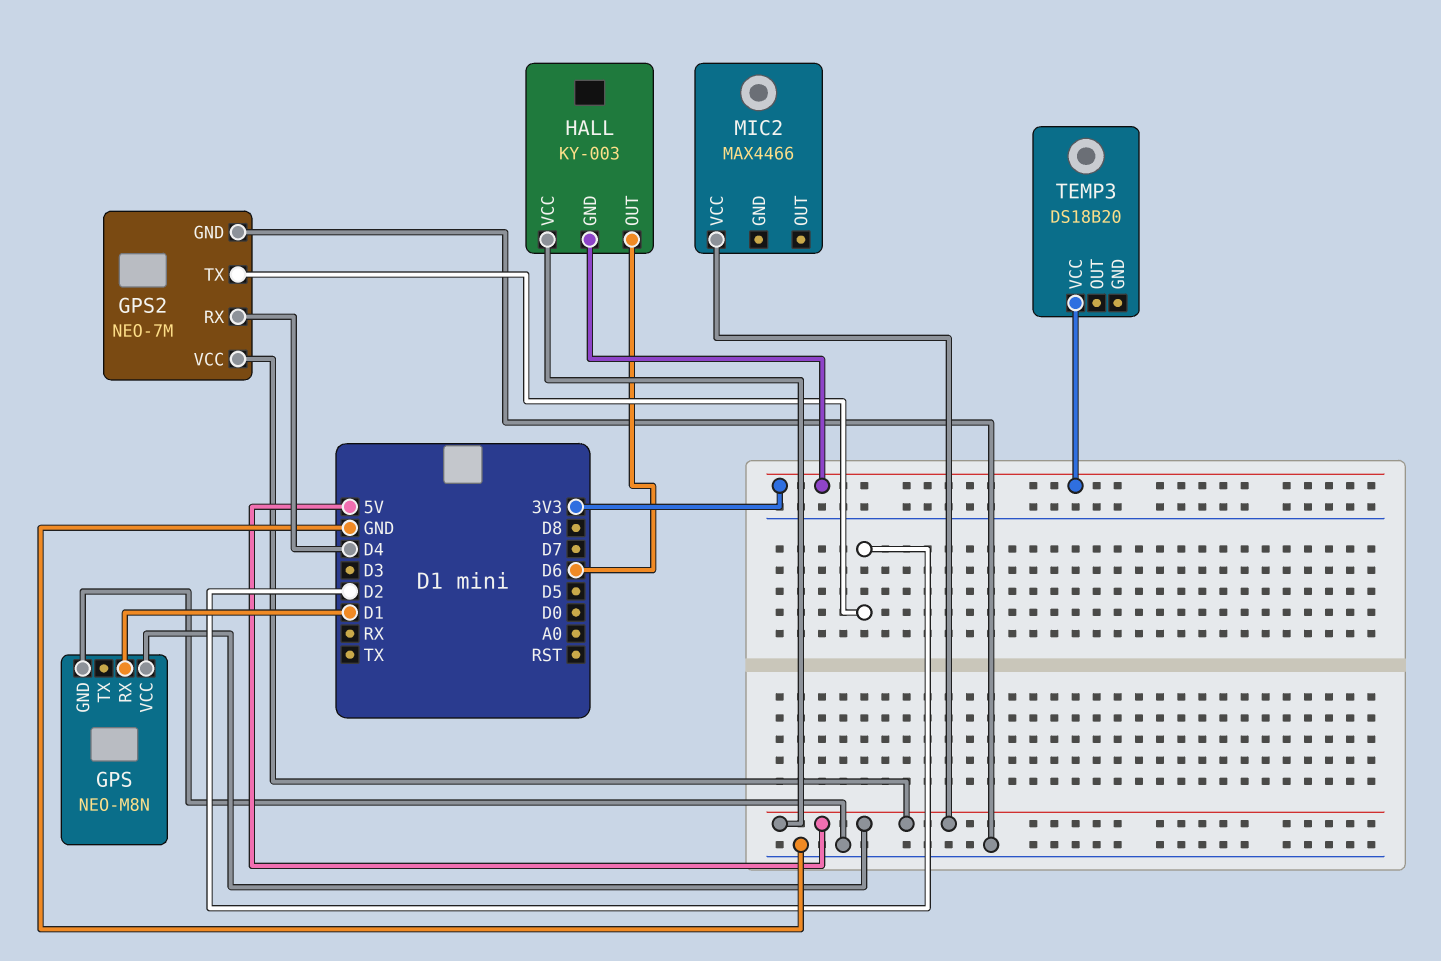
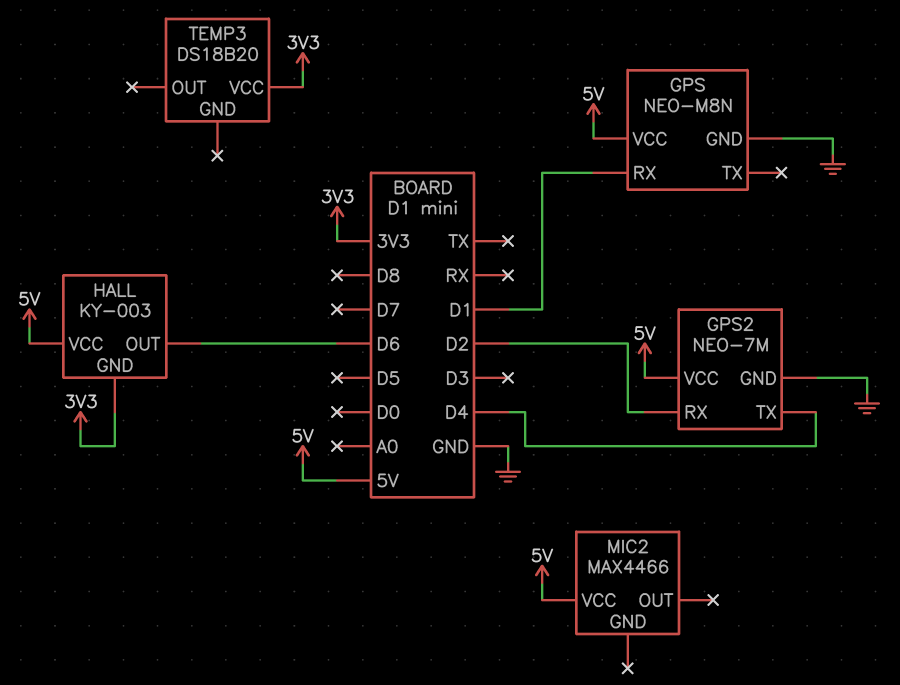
GPS2 pin RX: D4 -> D2
GPS2 pin TX: D2 -> D4

